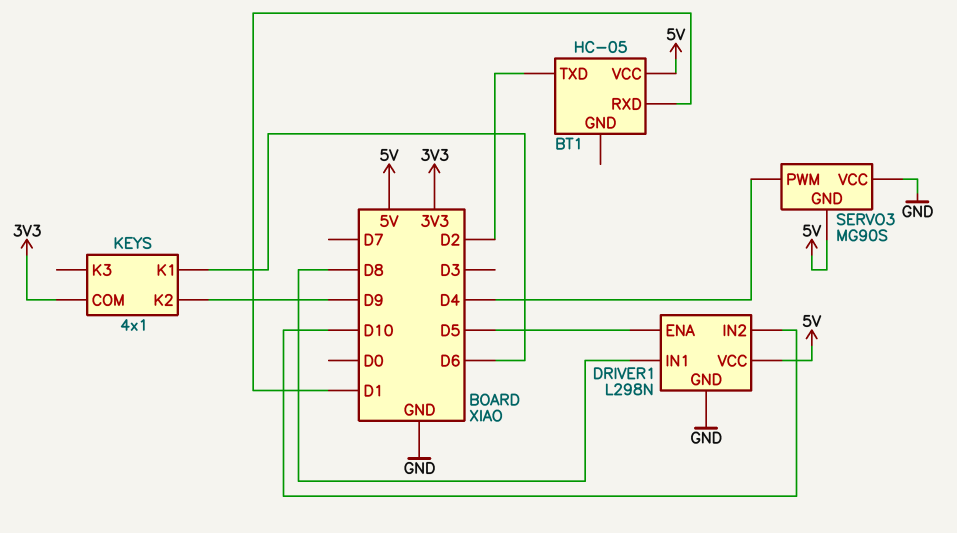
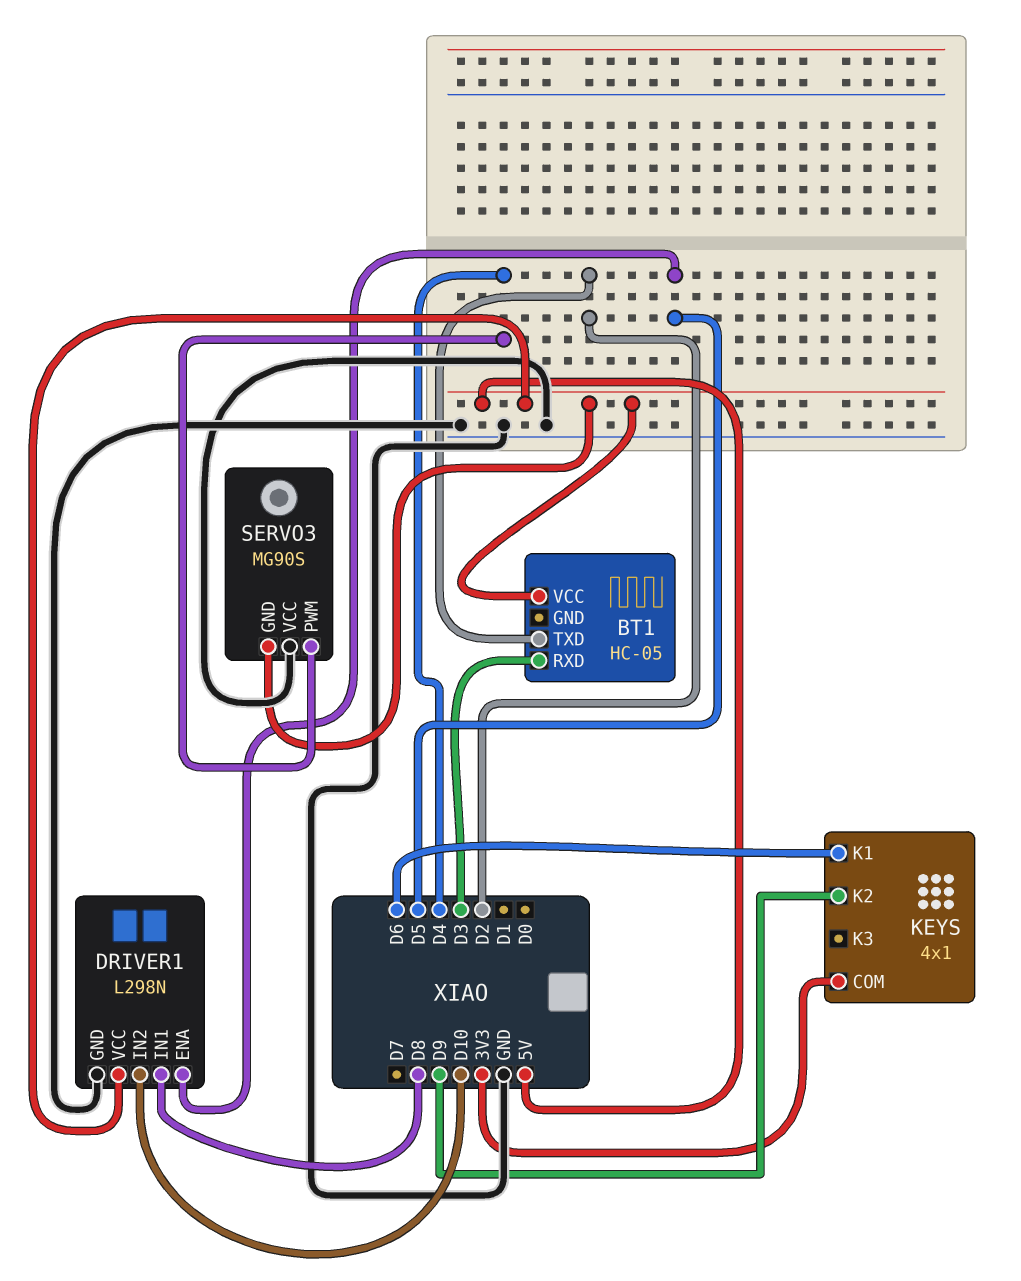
BT1 pin RXD: D1 -> D3

